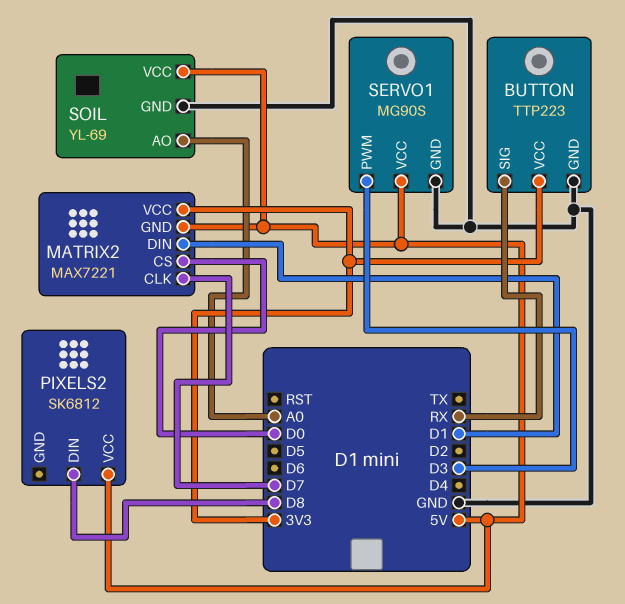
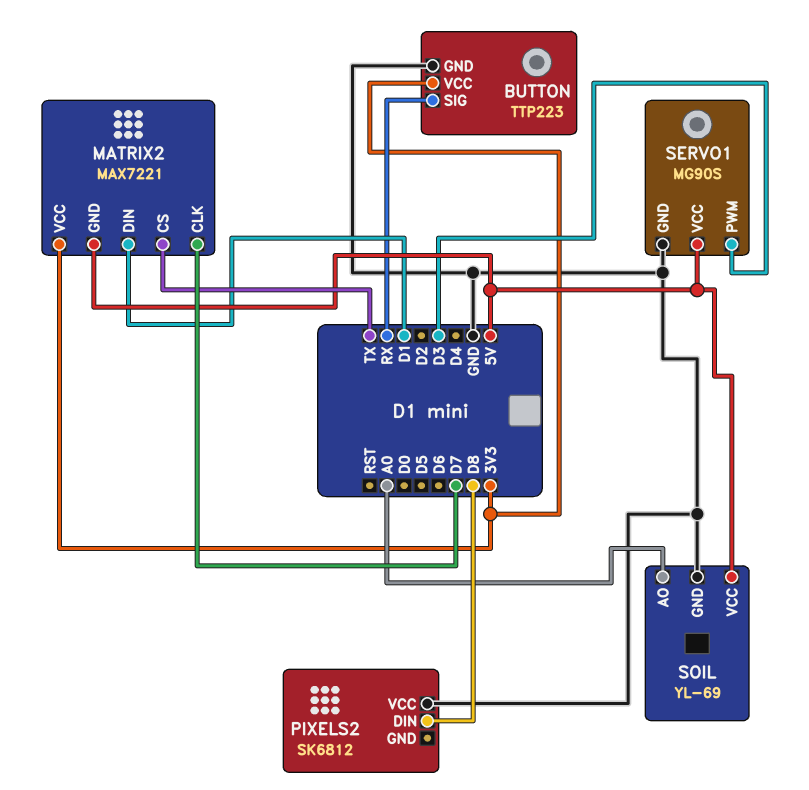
MATRIX2 pin CS: D0 -> TX
PIXELS2 pin VCC: 5V -> GND

